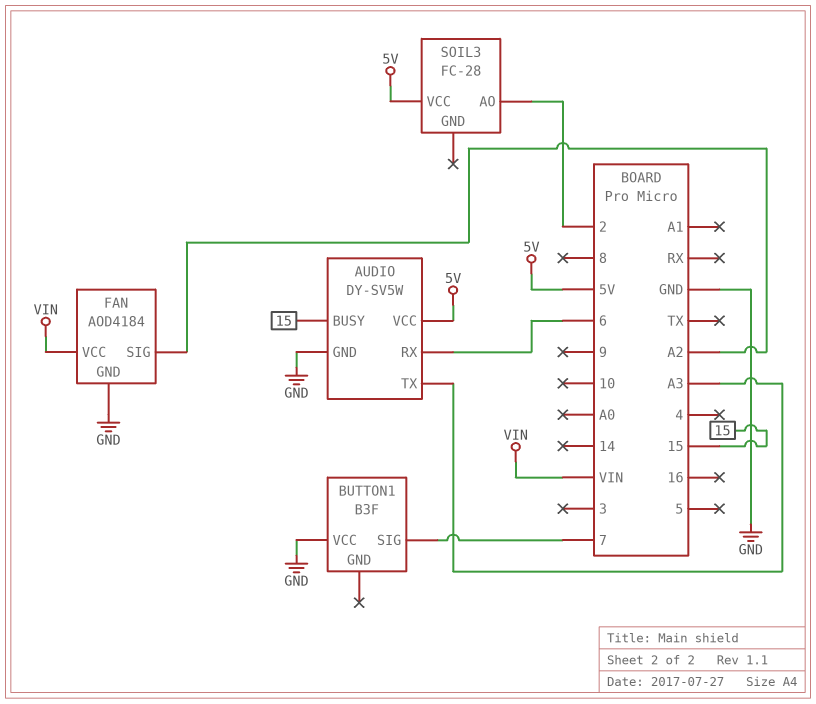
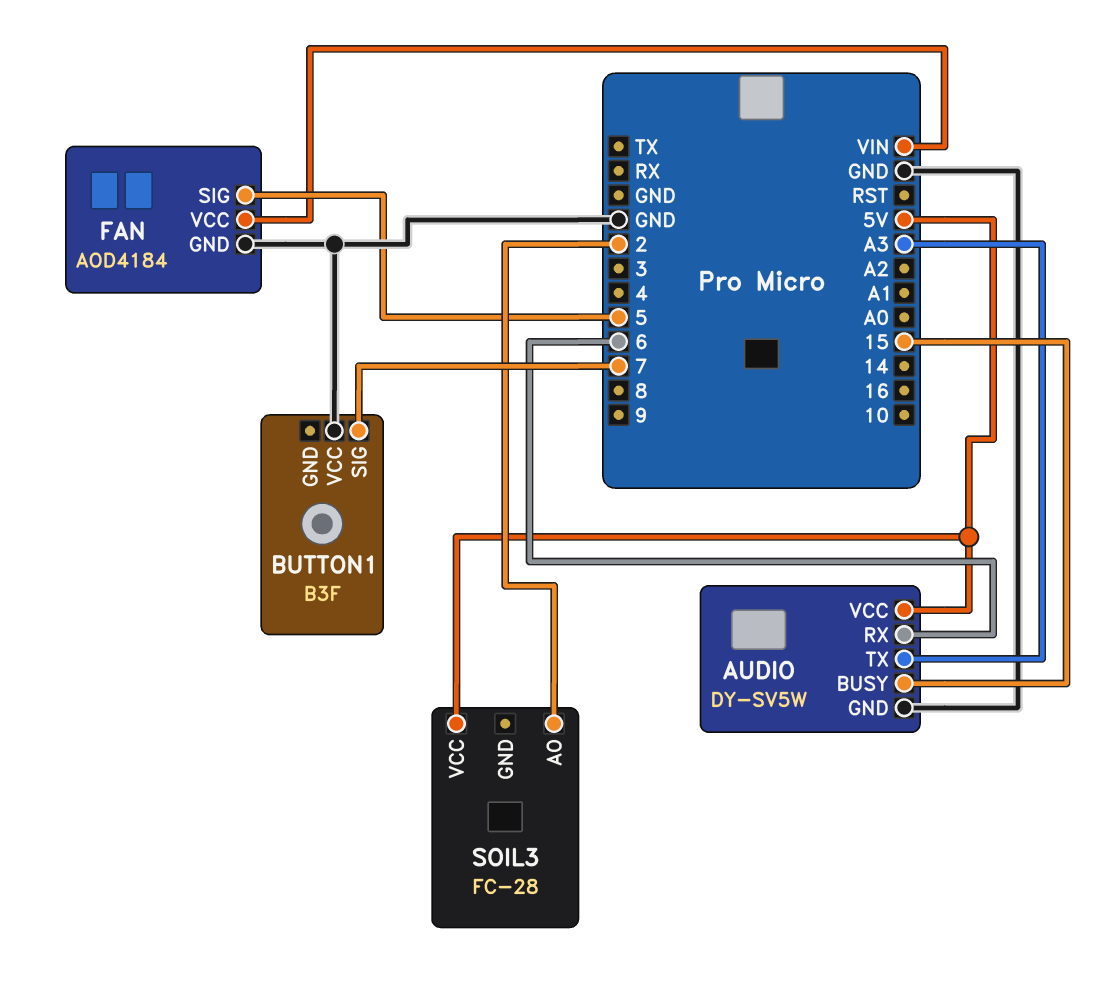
FAN pin SIG: A2 -> 5

